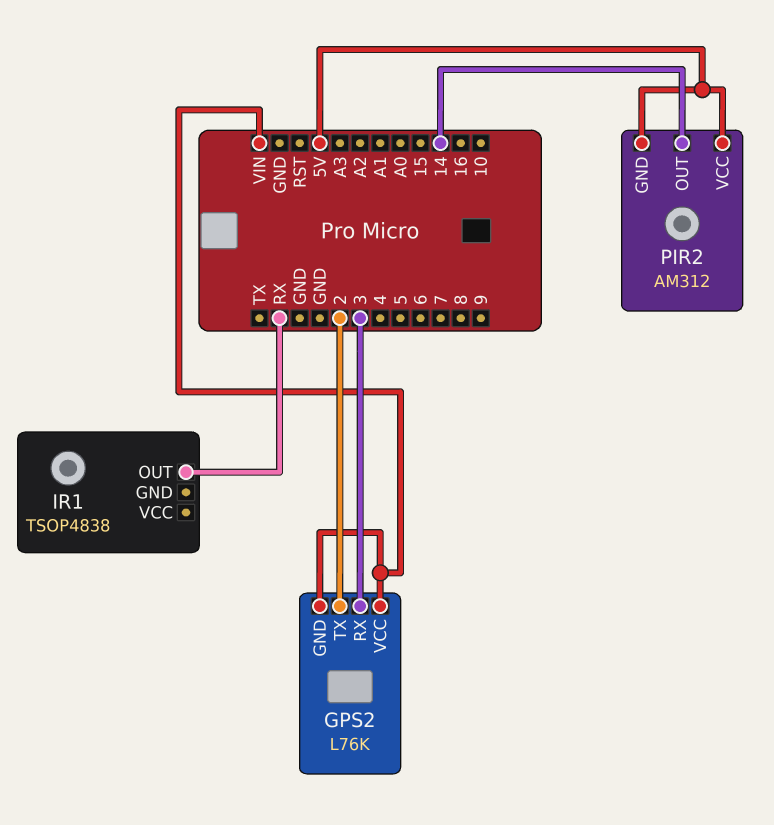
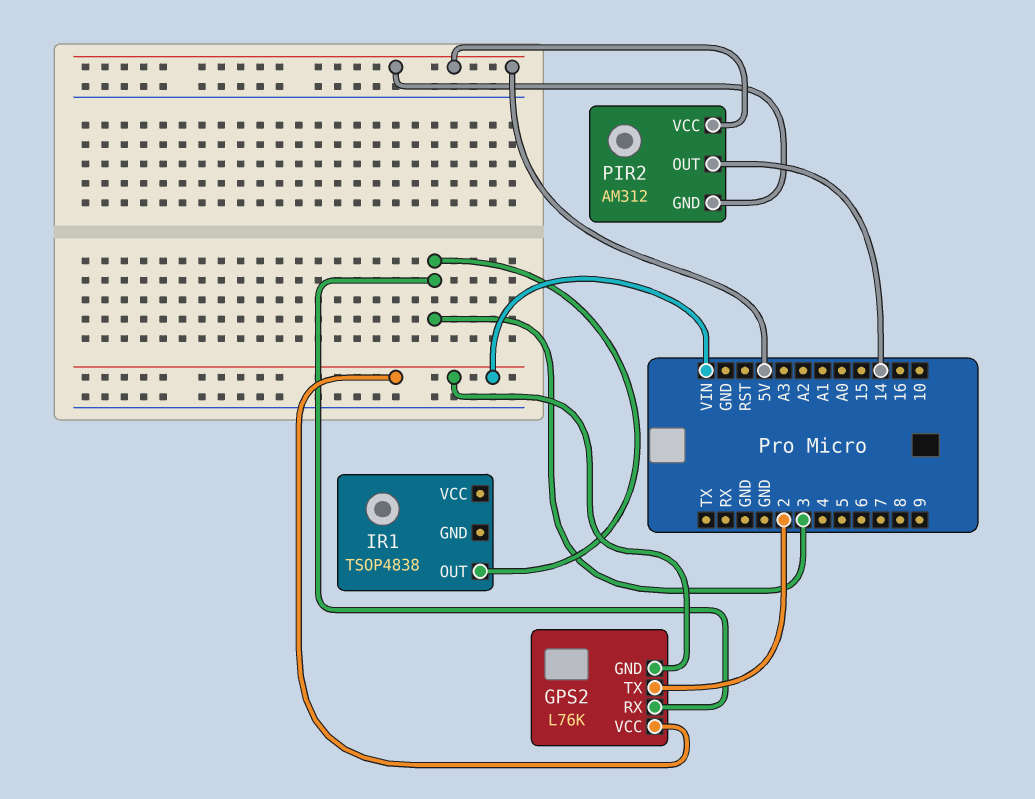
IR1 pin OUT: RX -> 3

